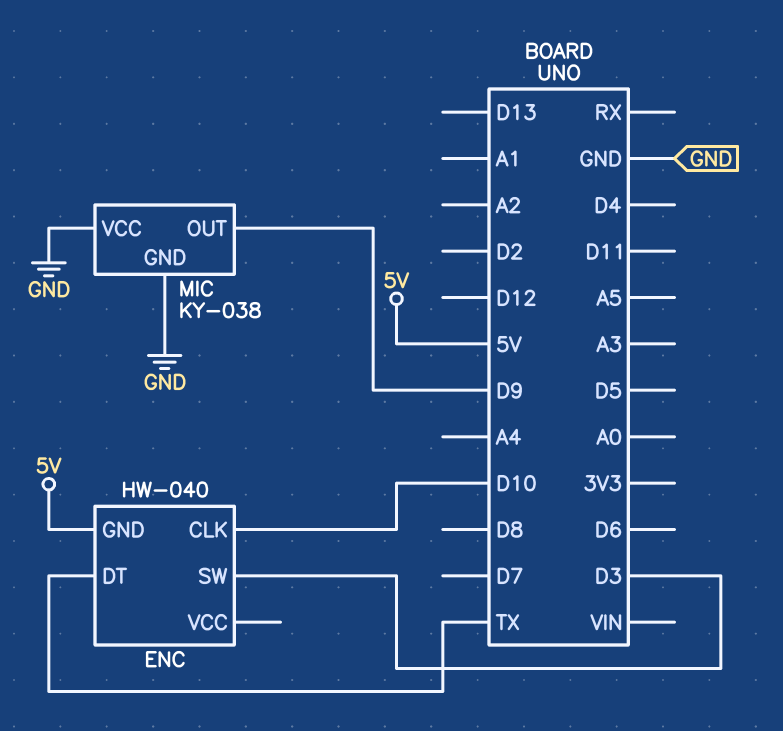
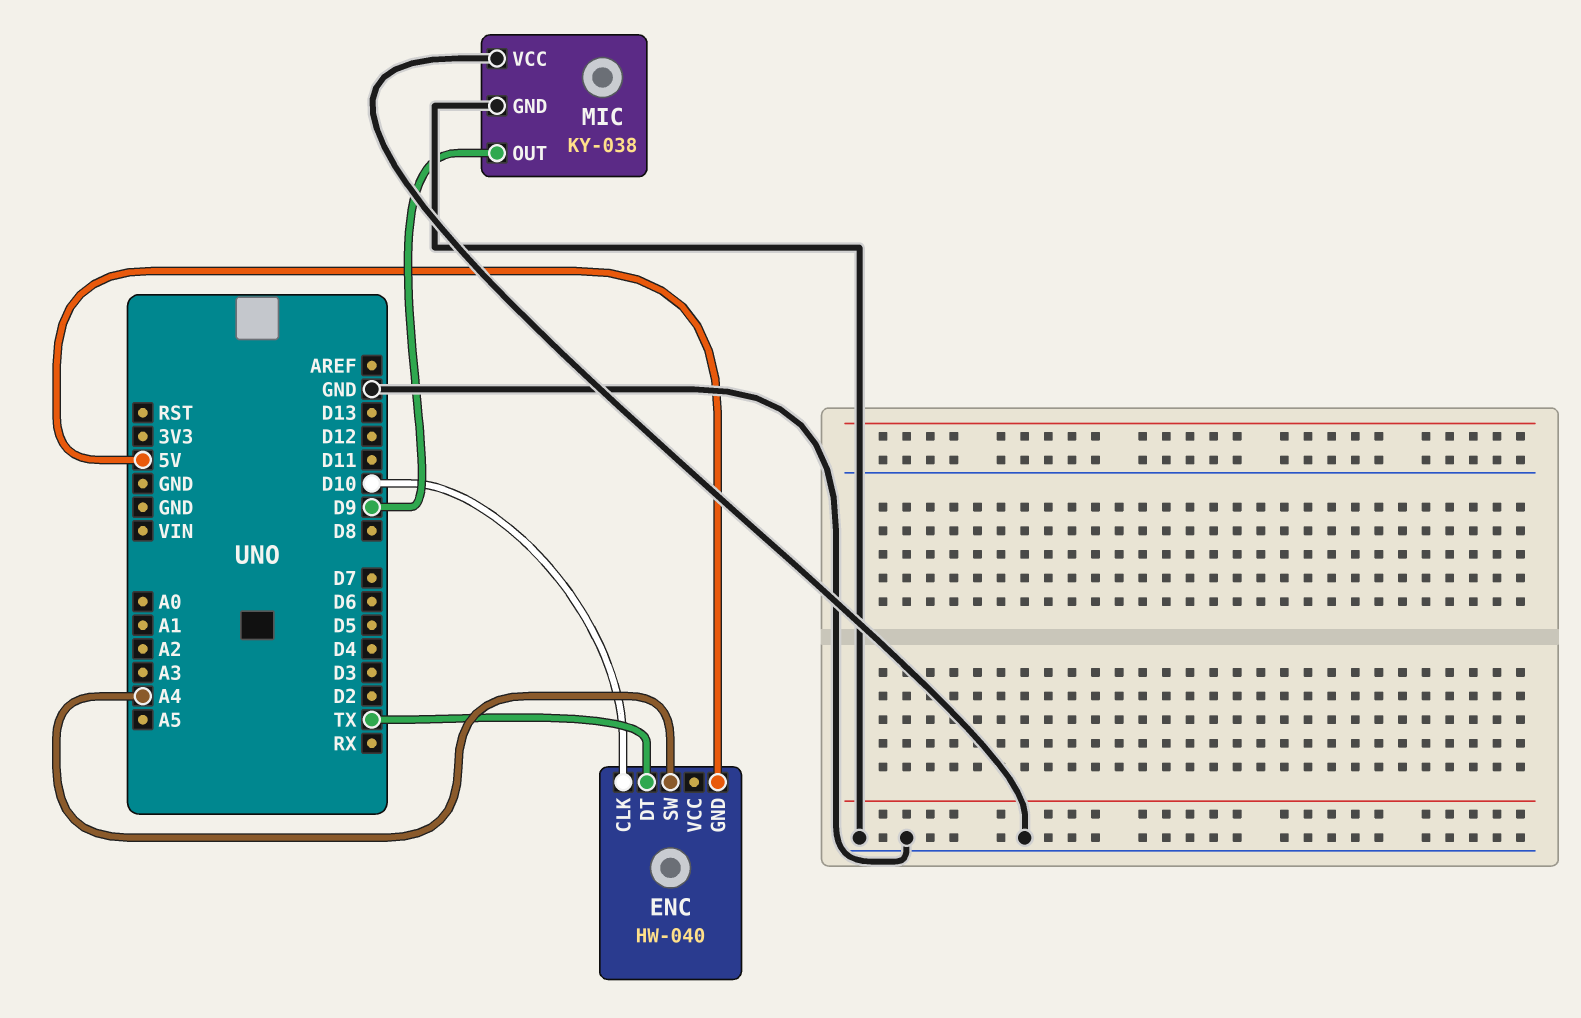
ENC pin SW: D3 -> A4

